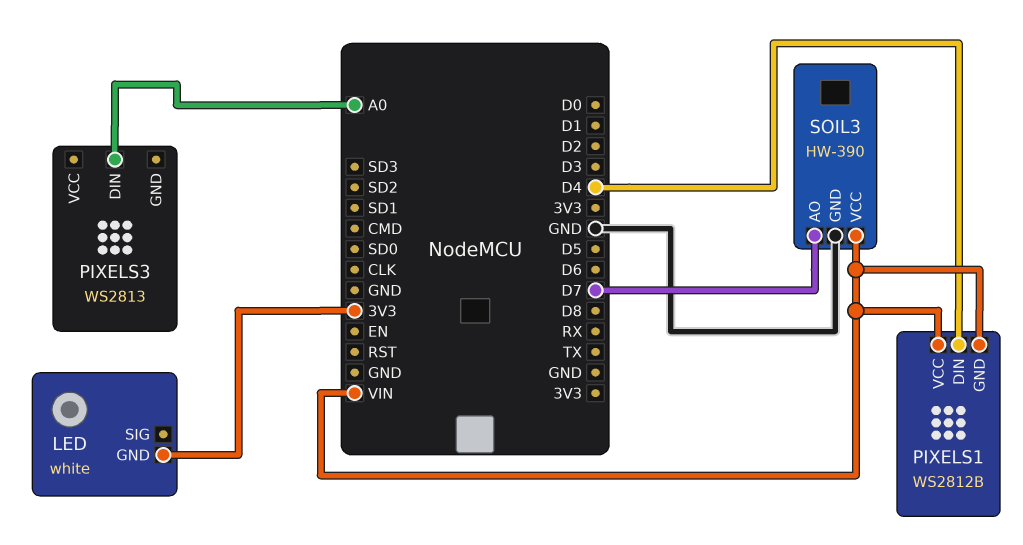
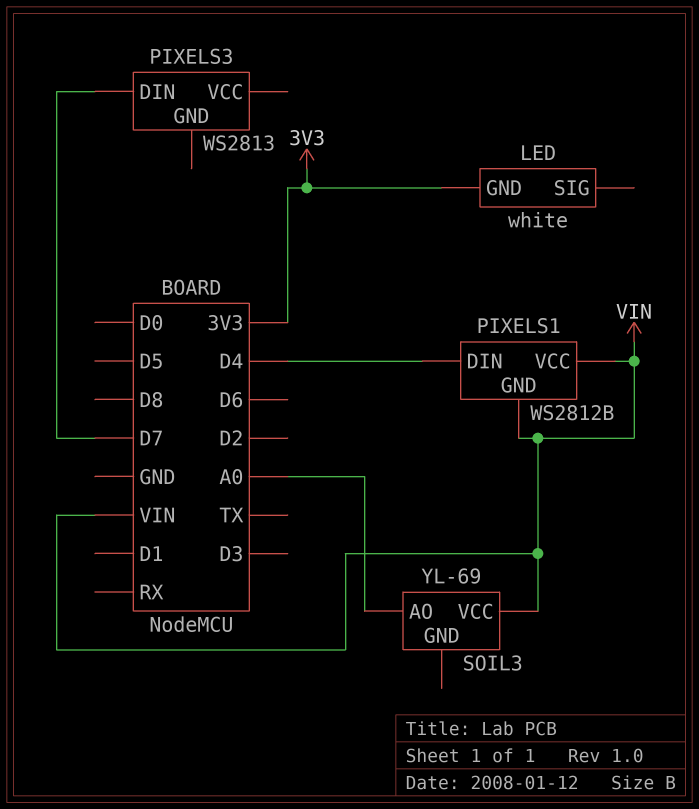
PIXELS3 pin DIN: A0 -> D7
SOIL3: HW-390 -> YL-69
SOIL3 pin AO: D7 -> A0
SOIL3 pin GND: GND -> none

